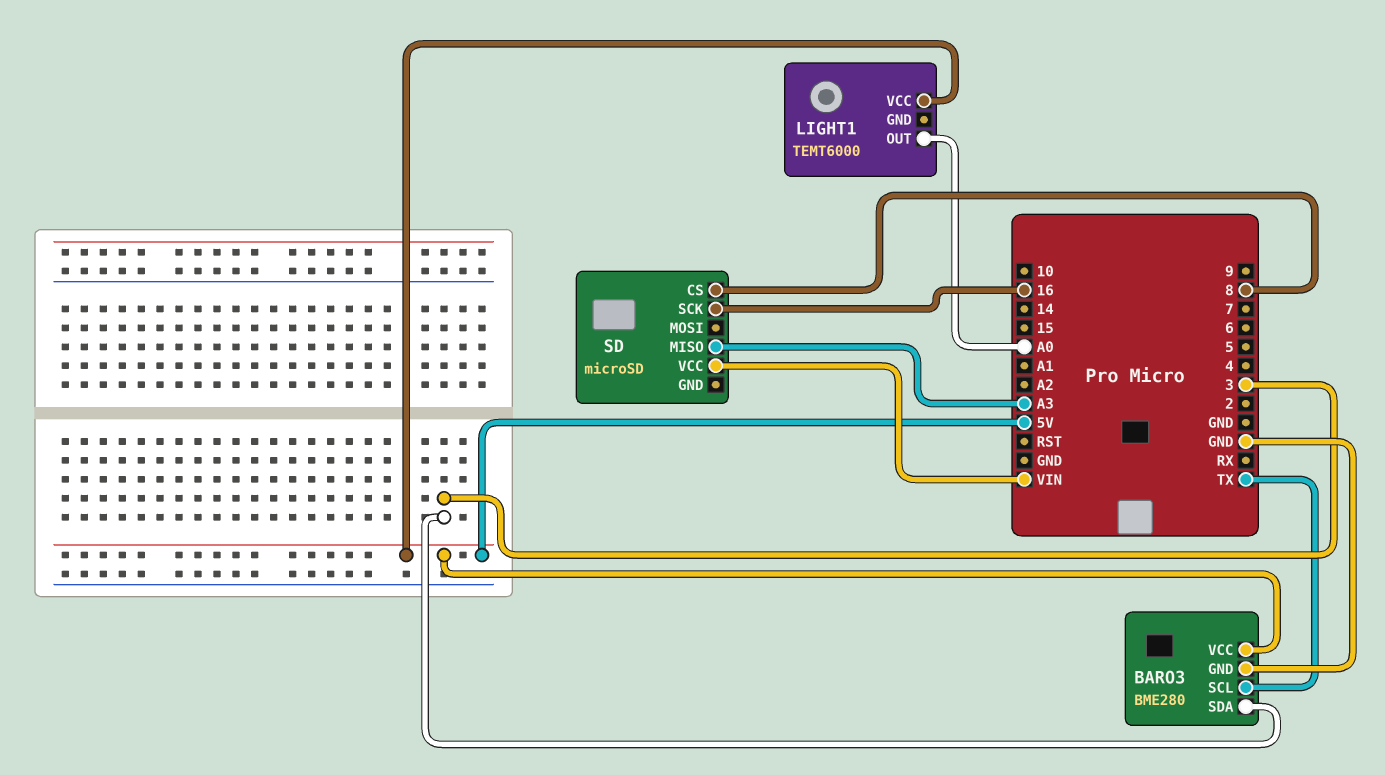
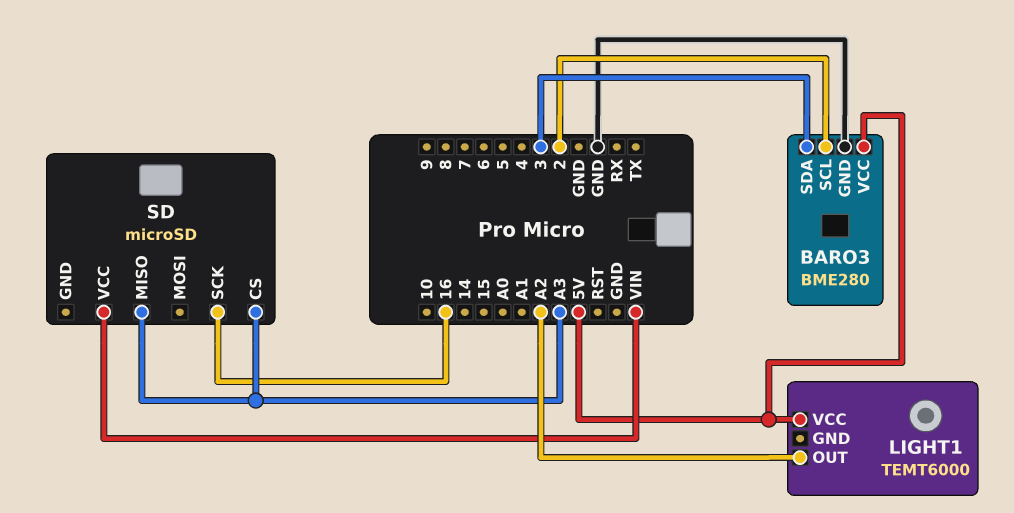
BARO3 pin SCL: TX -> 2
LIGHT1 pin OUT: A0 -> A2
SD pin CS: 8 -> A3

